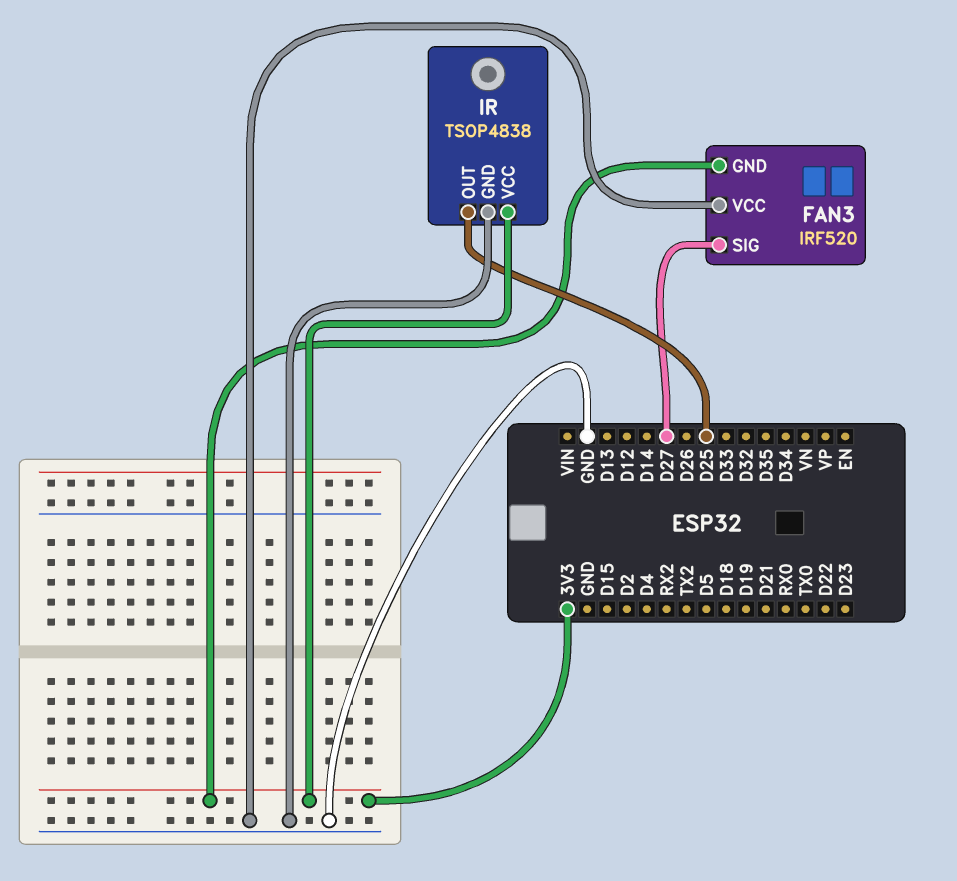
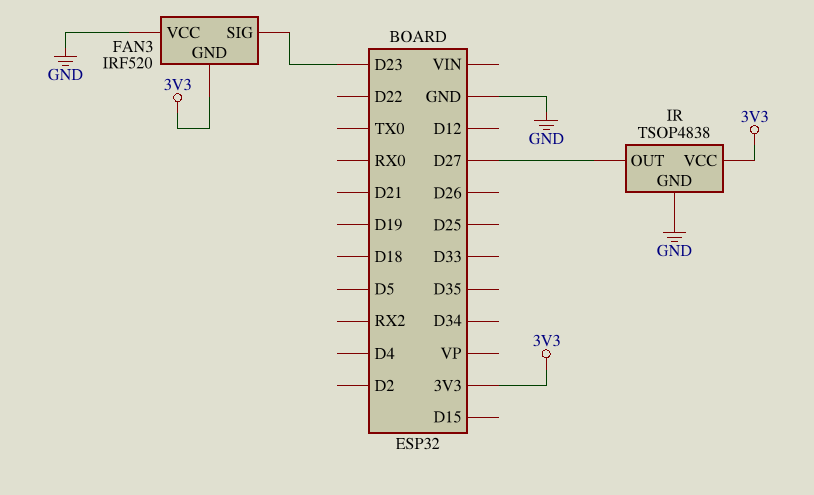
FAN3 pin SIG: D27 -> D23
IR pin OUT: D25 -> D27

